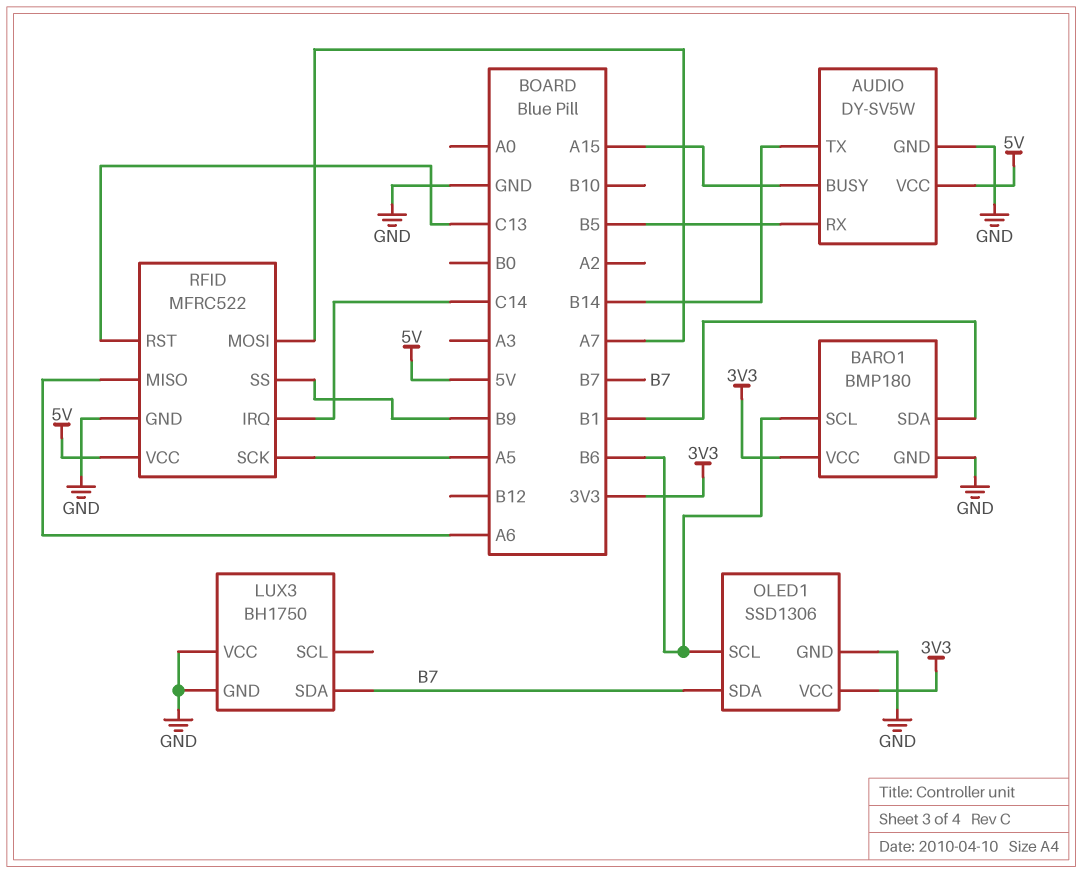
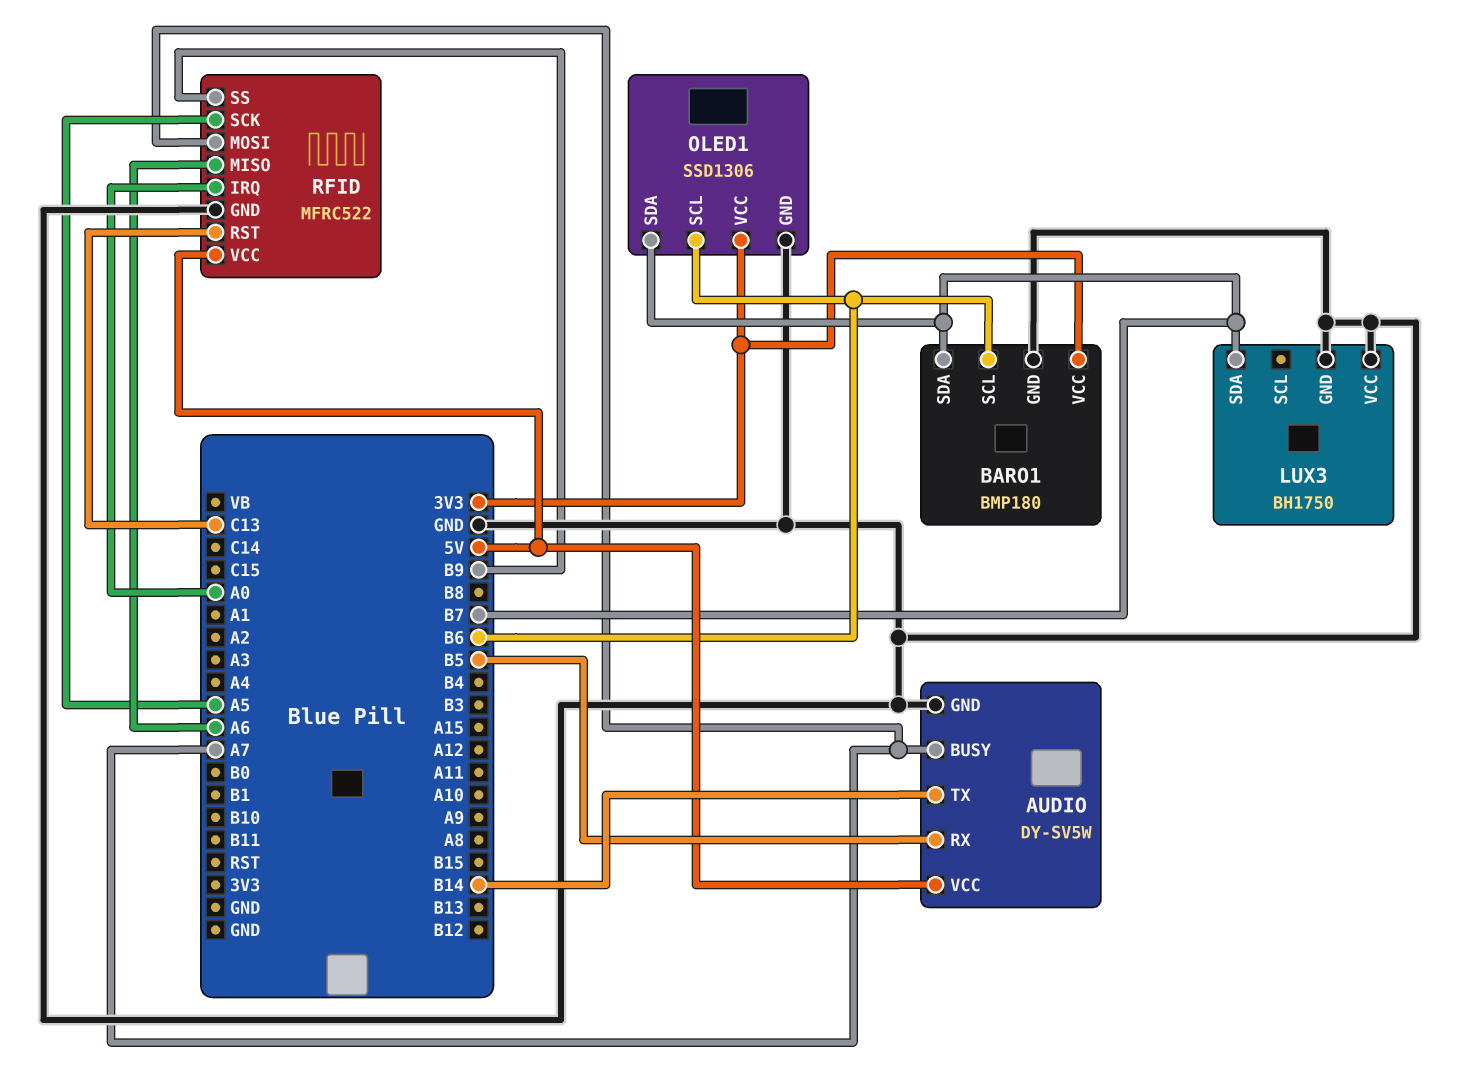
AUDIO pin BUSY: A15 -> A7
BARO1 pin SDA: B1 -> B7
RFID pin IRQ: C14 -> A0

